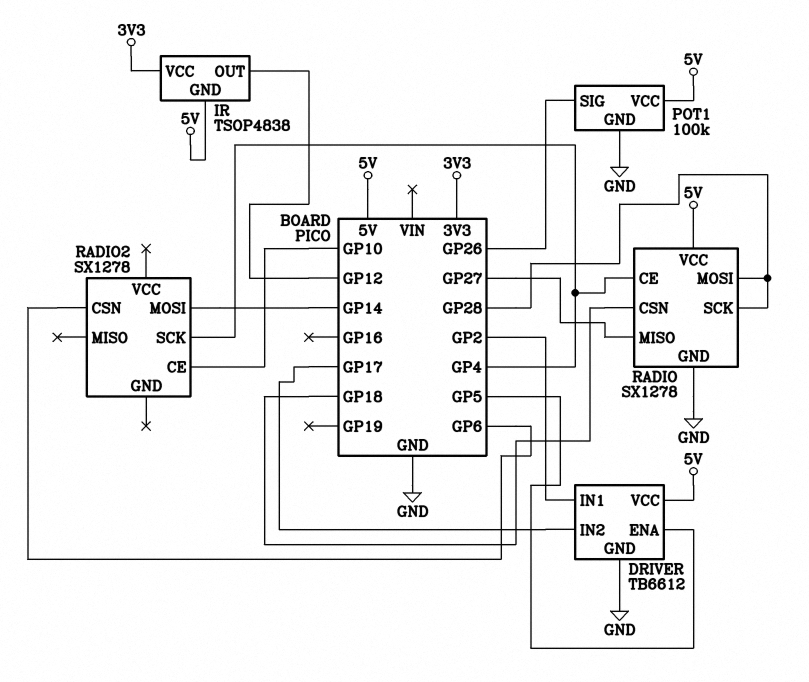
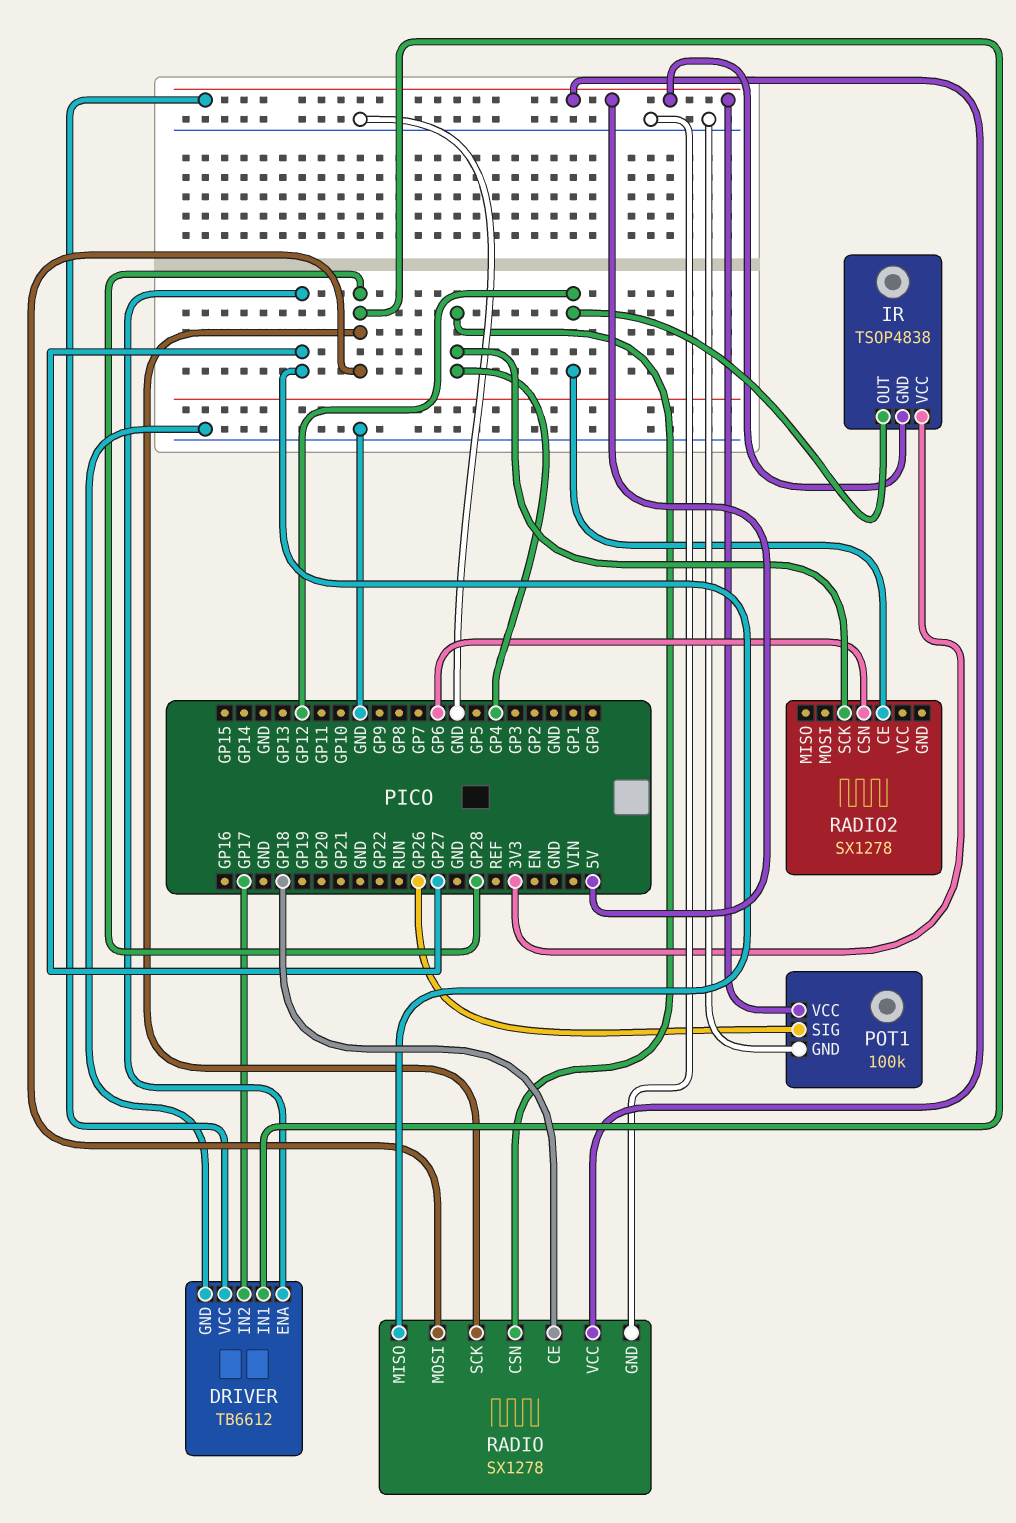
DRIVER pin ENA: GP5 -> GP27
DRIVER pin IN1: GP2 -> GP28
RADIO pin CE: GP4 -> GP18
RADIO pin CSN: GP18 -> GP4
RADIO2 pin CE: GP10 -> GP12
RADIO2 pin MOSI: GP14 -> none

